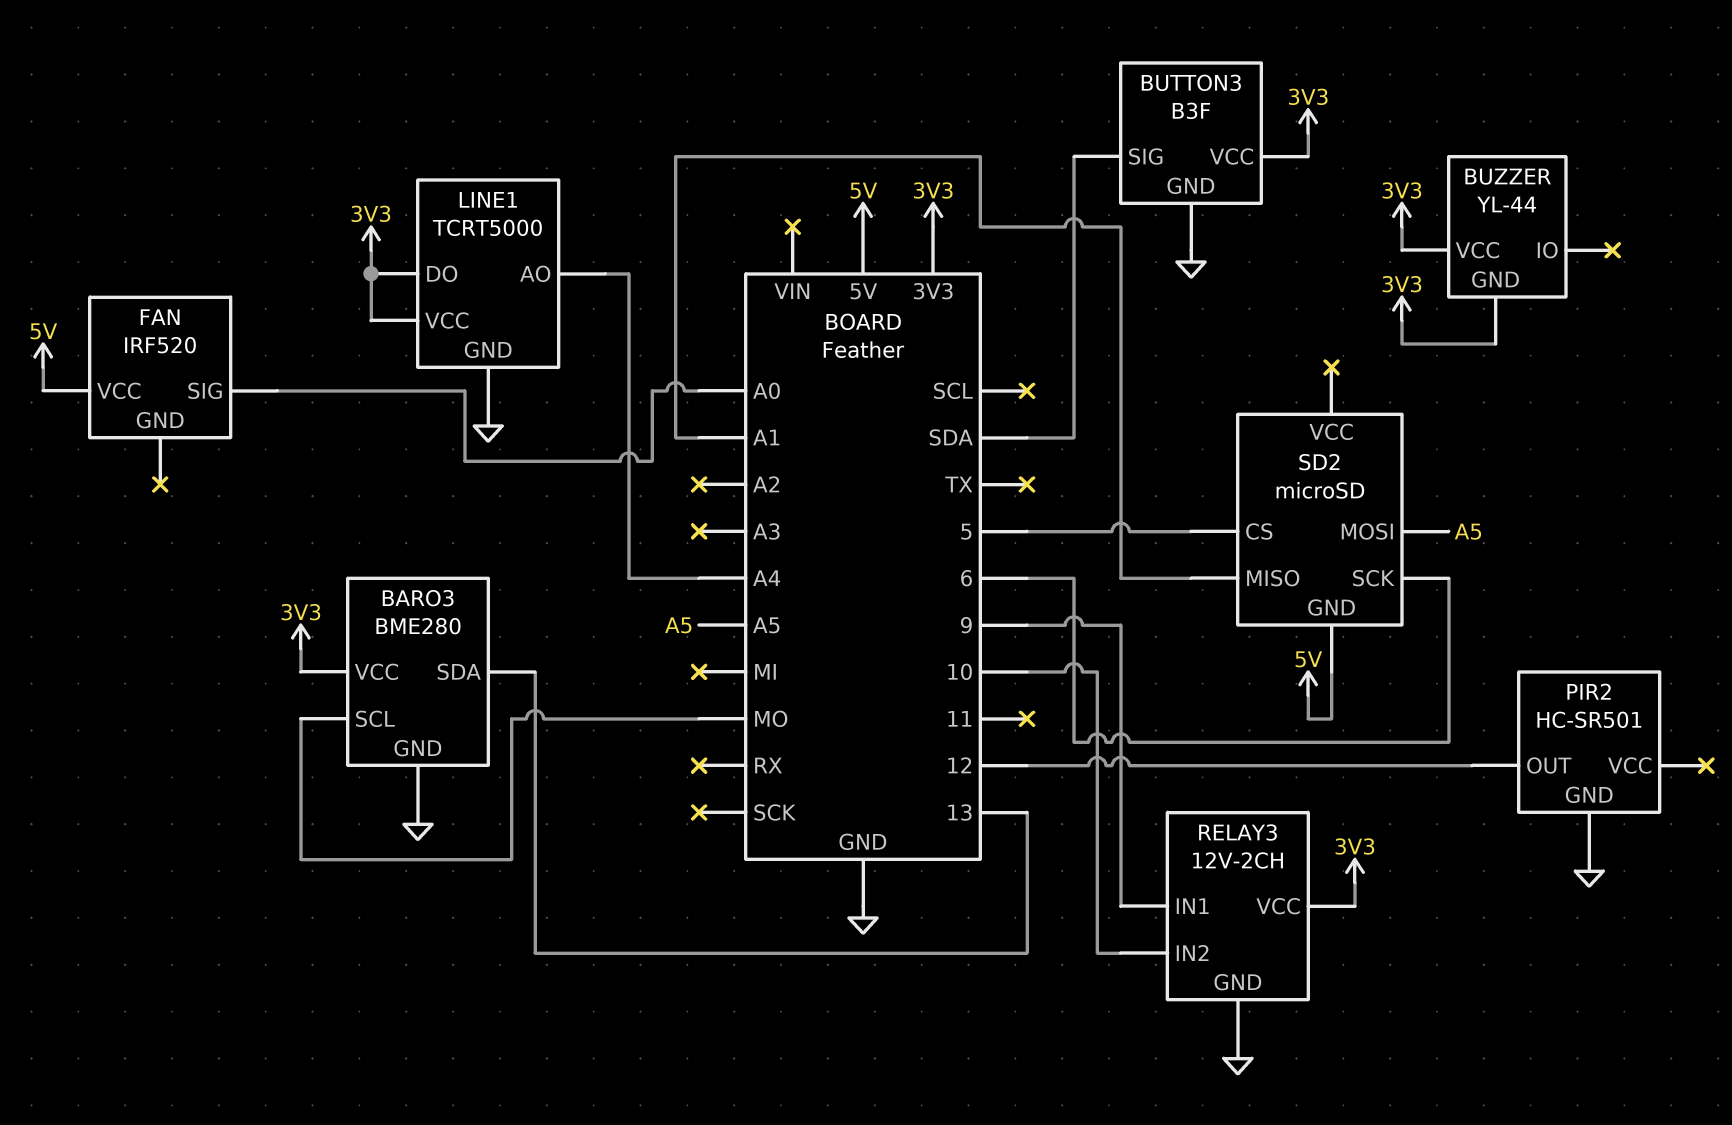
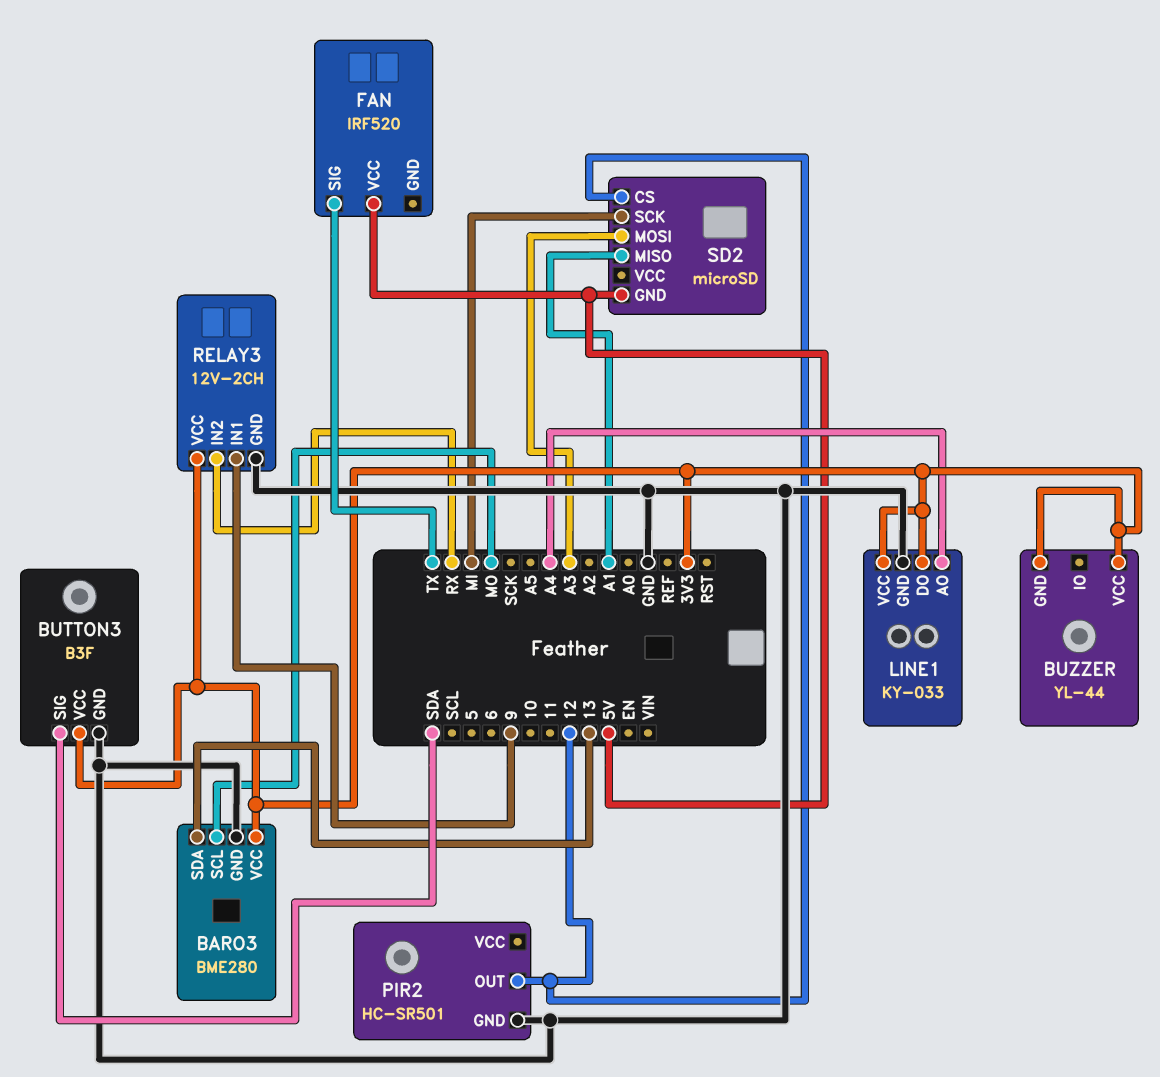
FAN pin SIG: A0 -> TX
LINE1: TCRT5000 -> KY-033
RELAY3 pin IN2: 10 -> RX
SD2 pin CS: 5 -> 12
SD2 pin MOSI: A5 -> A3
SD2 pin SCK: 6 -> MI

